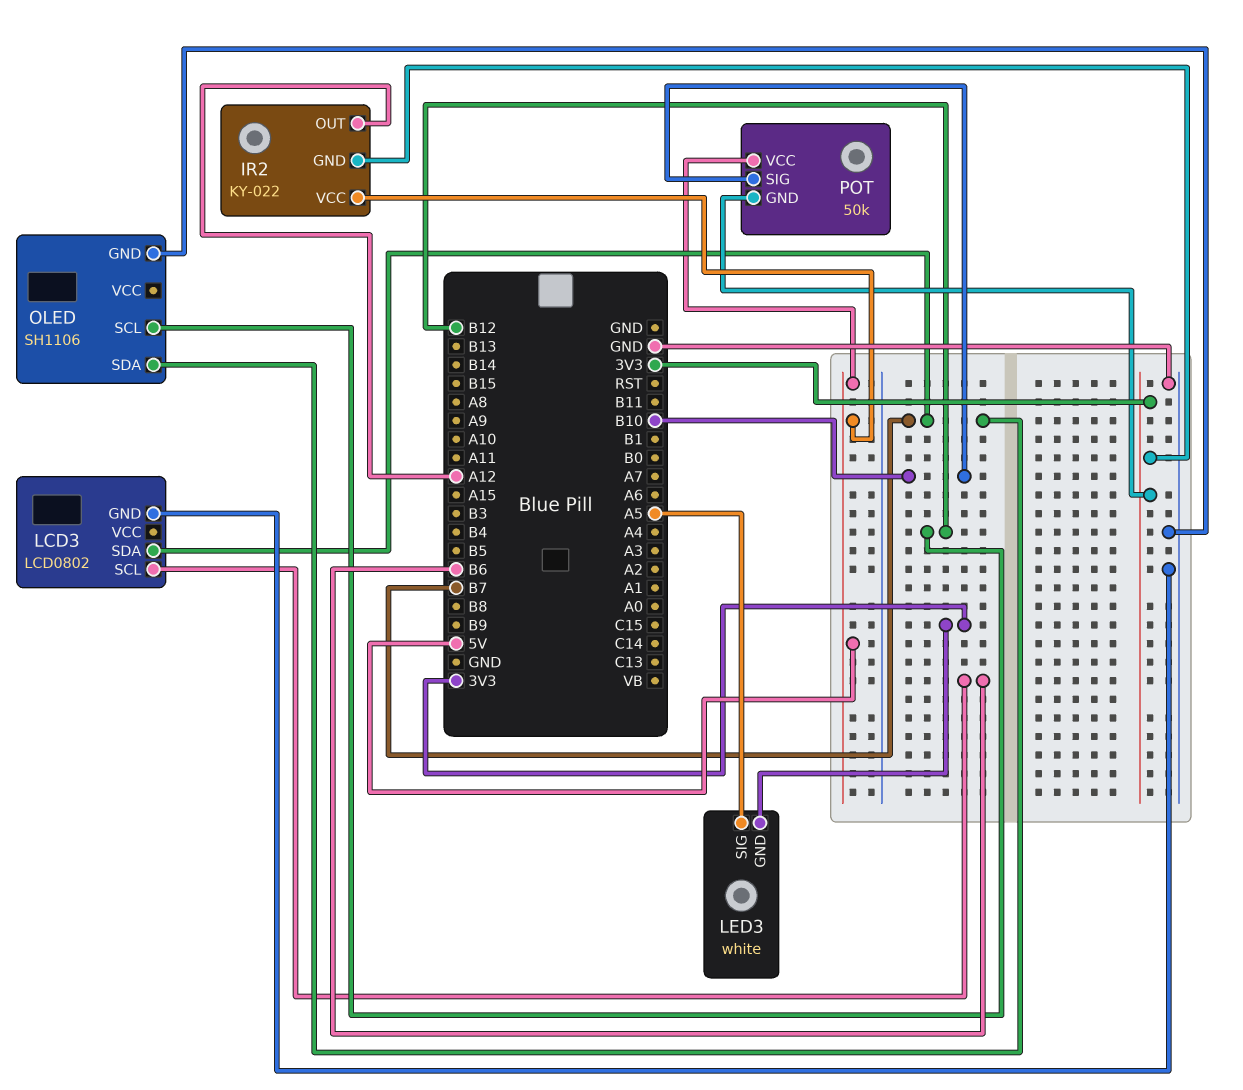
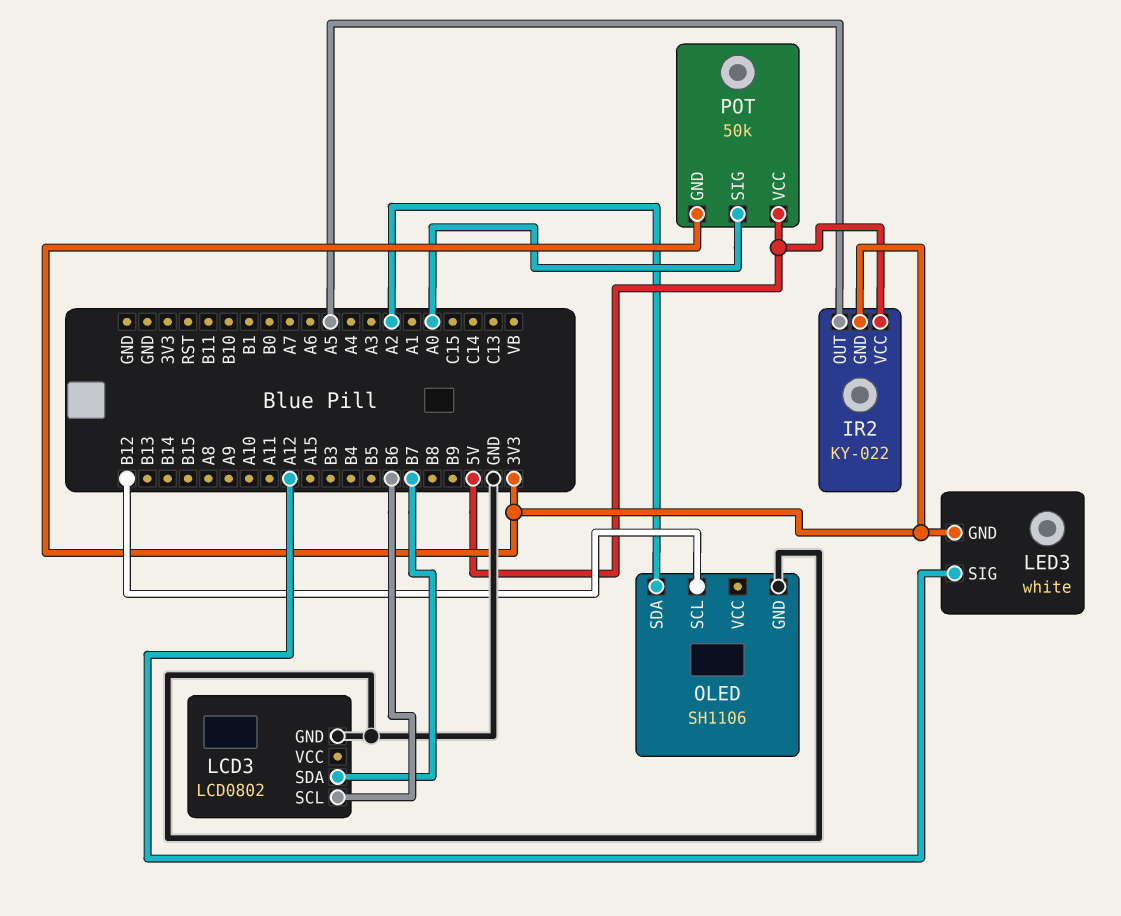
IR2 pin OUT: A12 -> A5
LED3 pin SIG: A5 -> A12
OLED pin SDA: B7 -> A2
POT pin SIG: B10 -> A0

